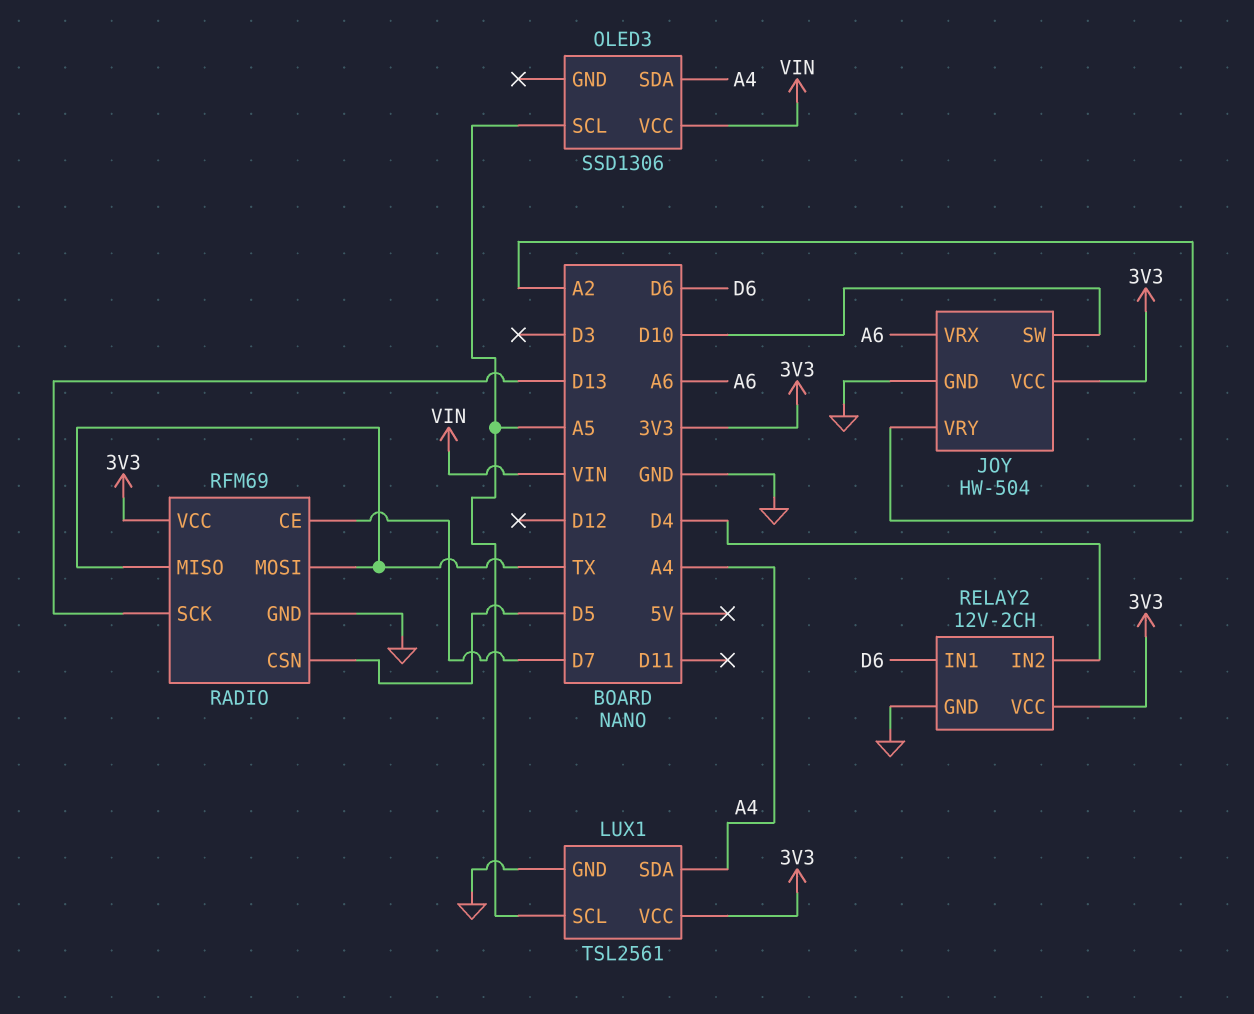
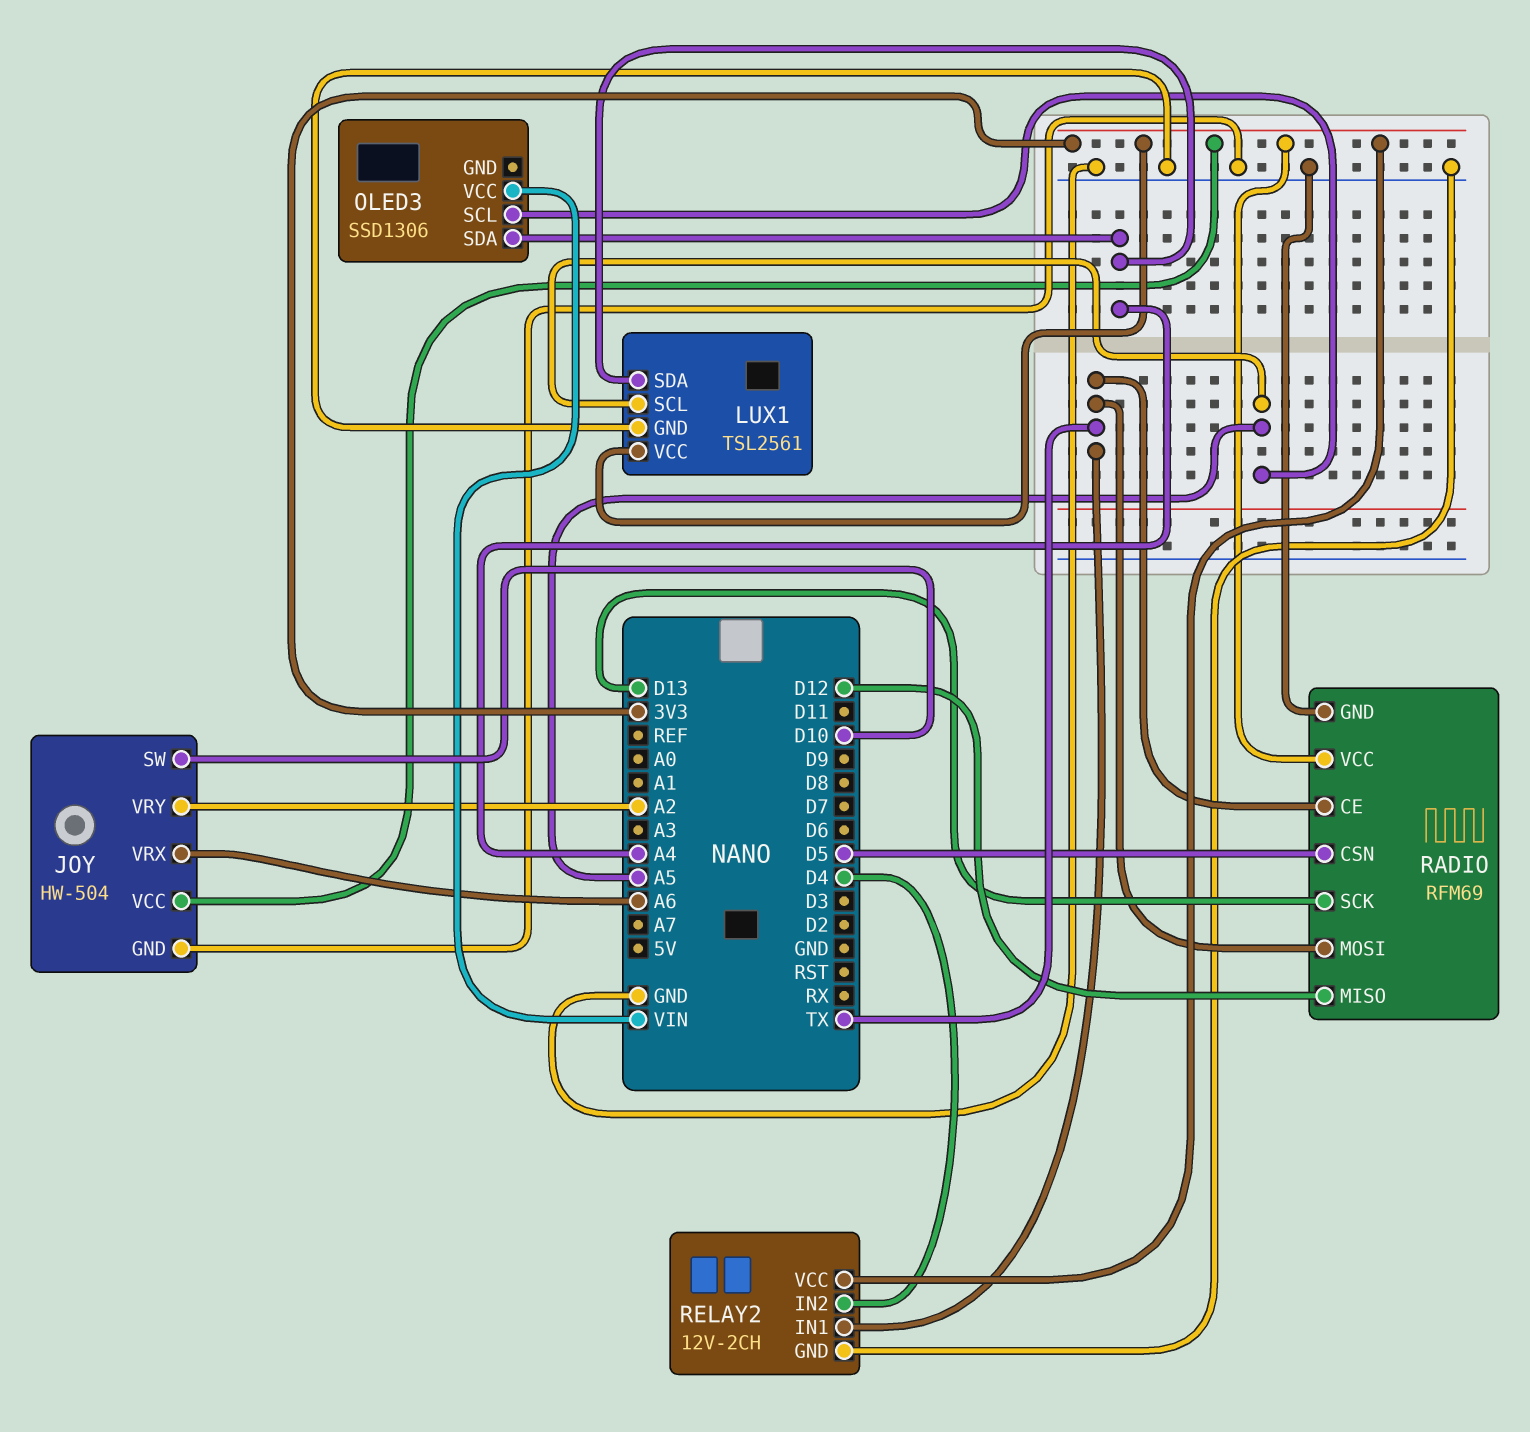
RADIO pin CE: D7 -> TX
RADIO pin MISO: TX -> D12
RELAY2 pin IN1: D6 -> TX

